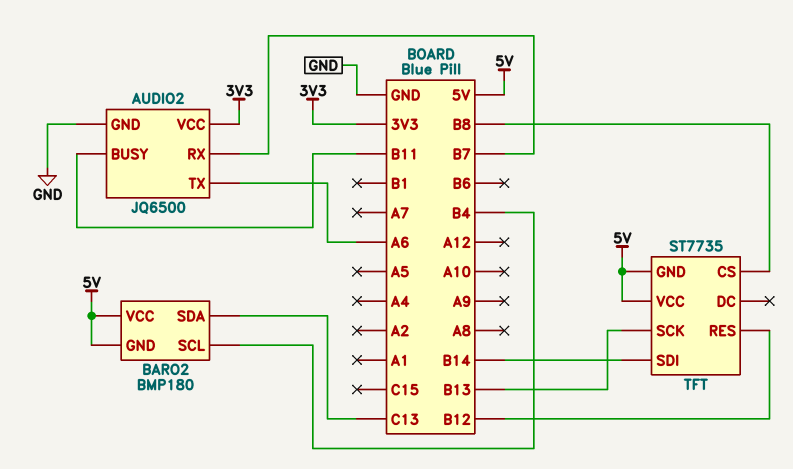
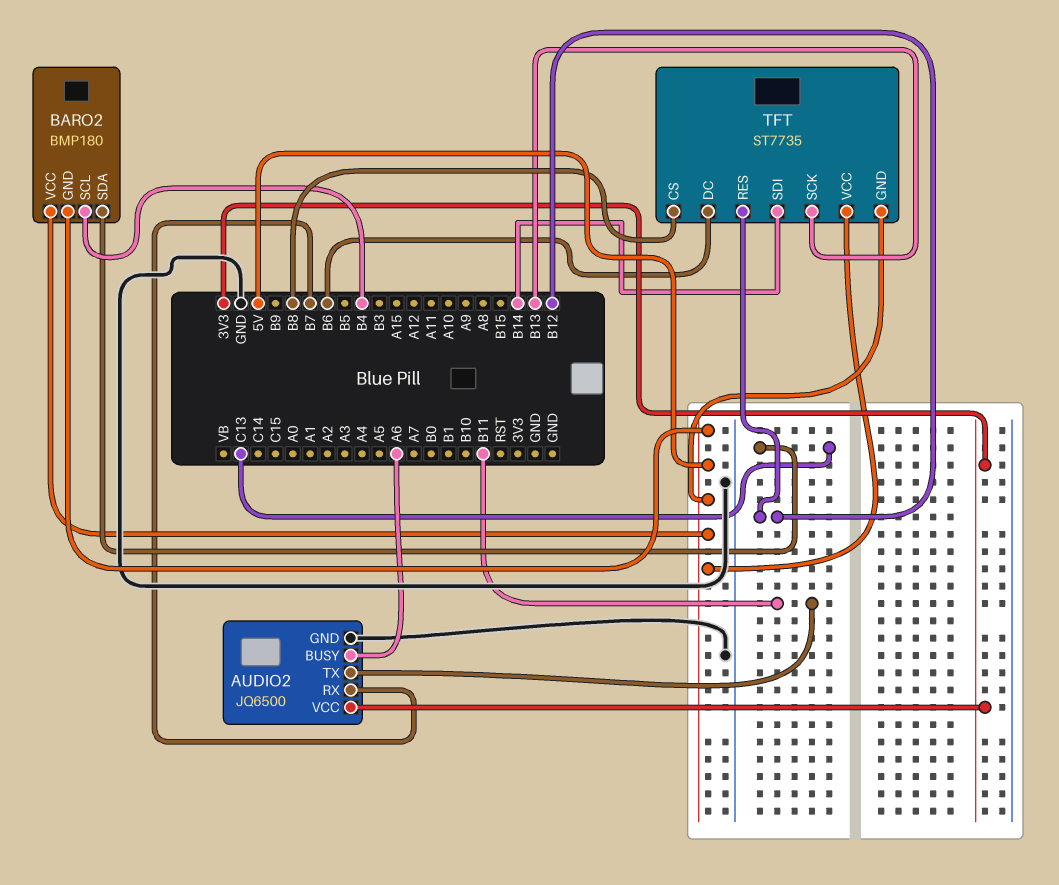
AUDIO2 pin BUSY: B11 -> A6
AUDIO2 pin TX: A6 -> B11
TFT pin DC: none -> B6

